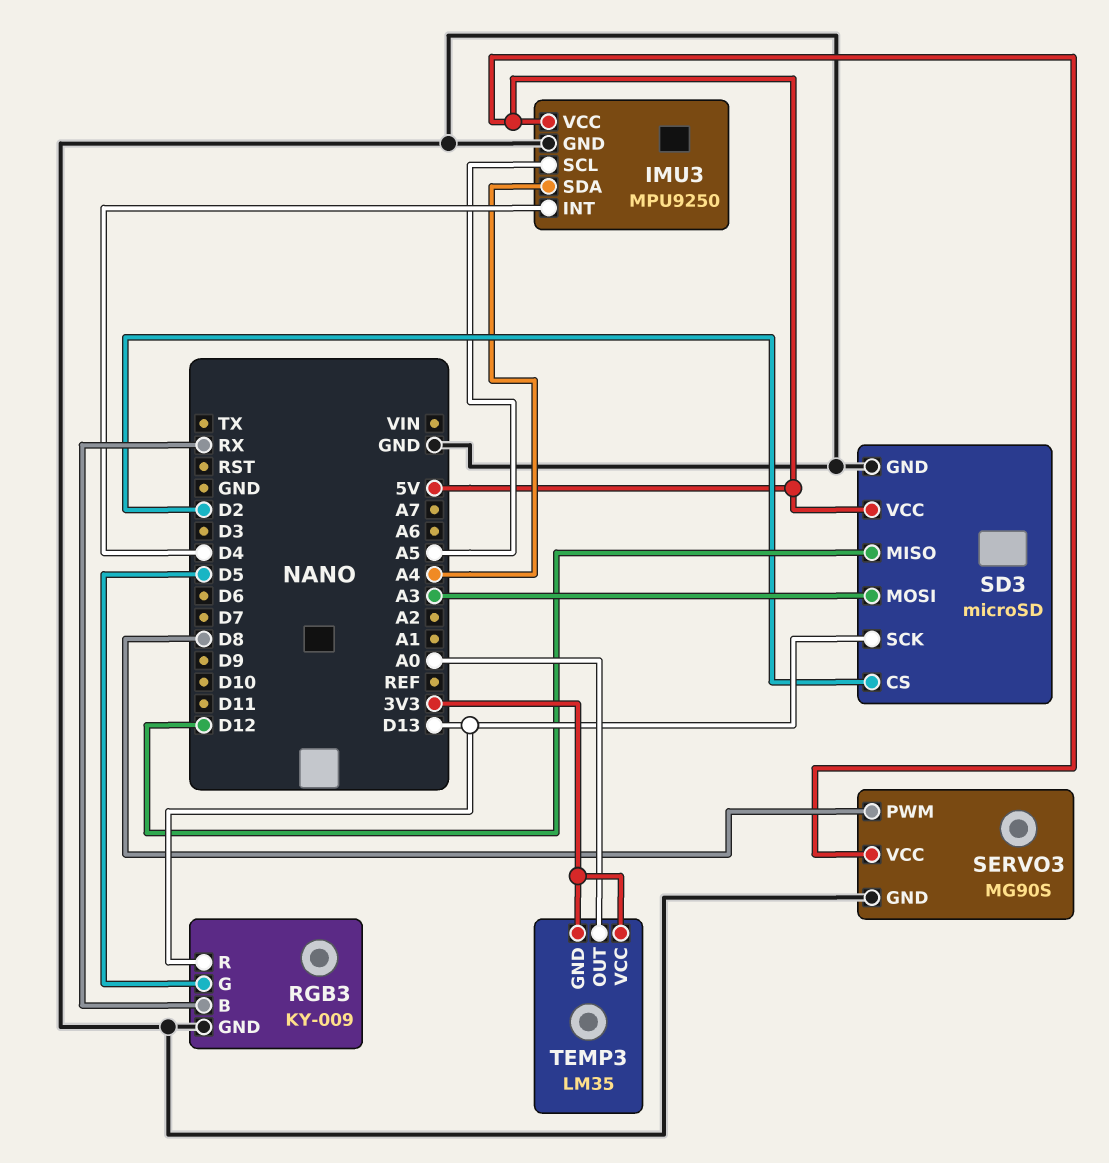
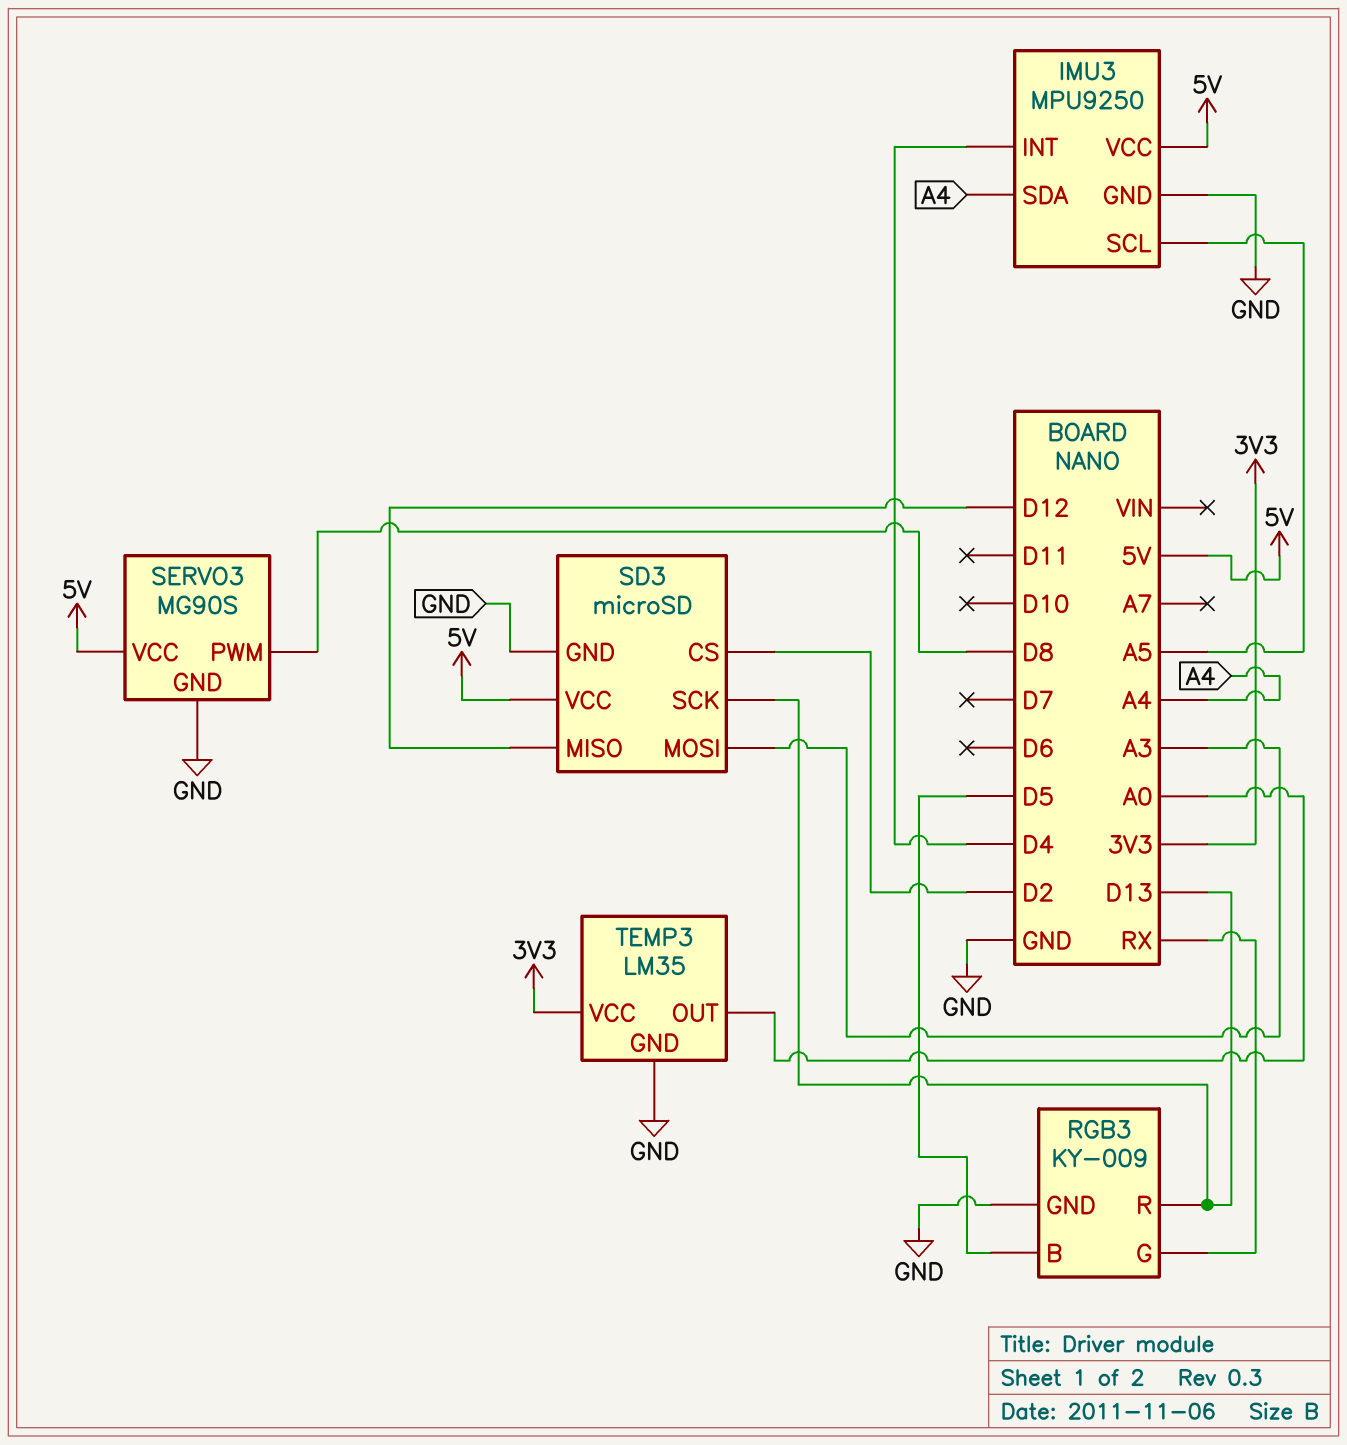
RGB3 pin B: RX -> D5
RGB3 pin G: D5 -> RX
TEMP3 pin GND: 3V3 -> GND

